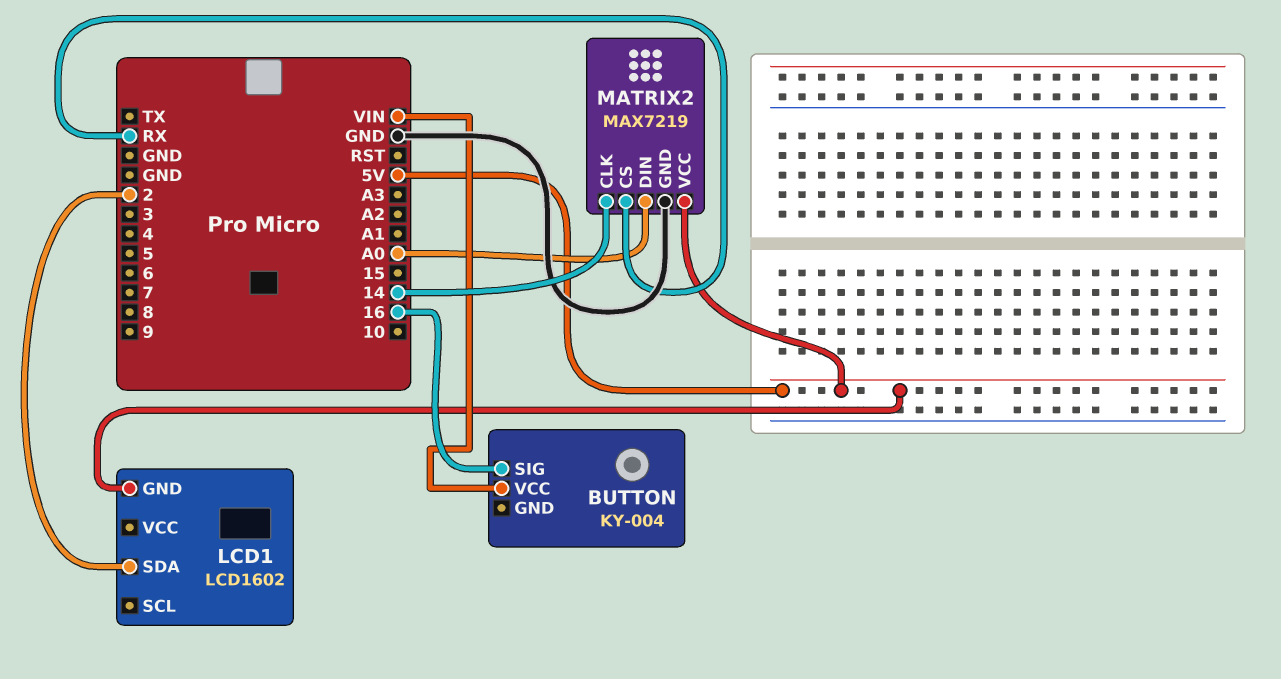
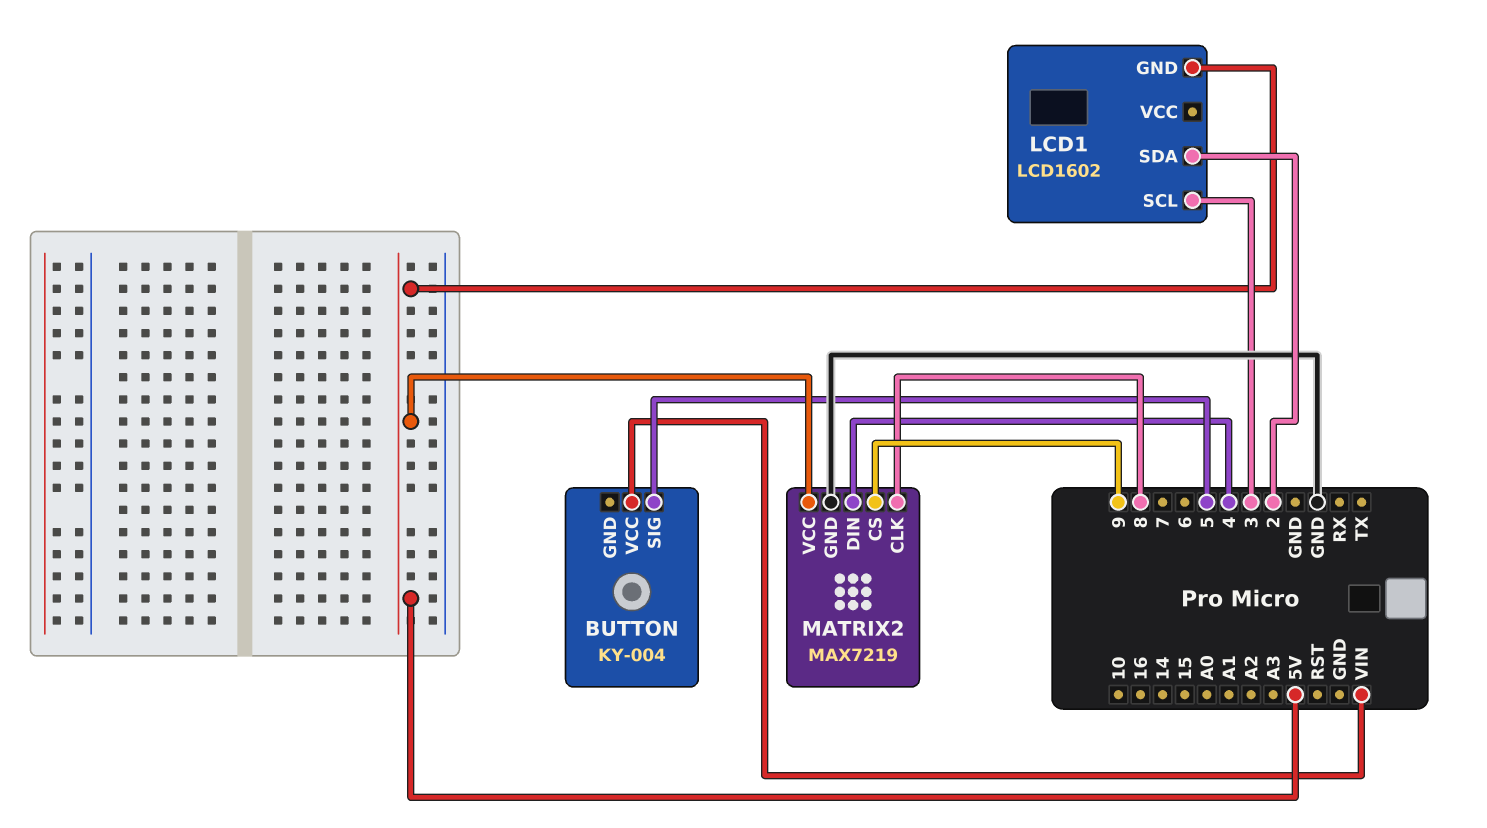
BUTTON pin SIG: 16 -> 5
LCD1 pin SCL: none -> 3
MATRIX2 pin CLK: 14 -> 8
MATRIX2 pin CS: RX -> 9
MATRIX2 pin DIN: A0 -> 4

